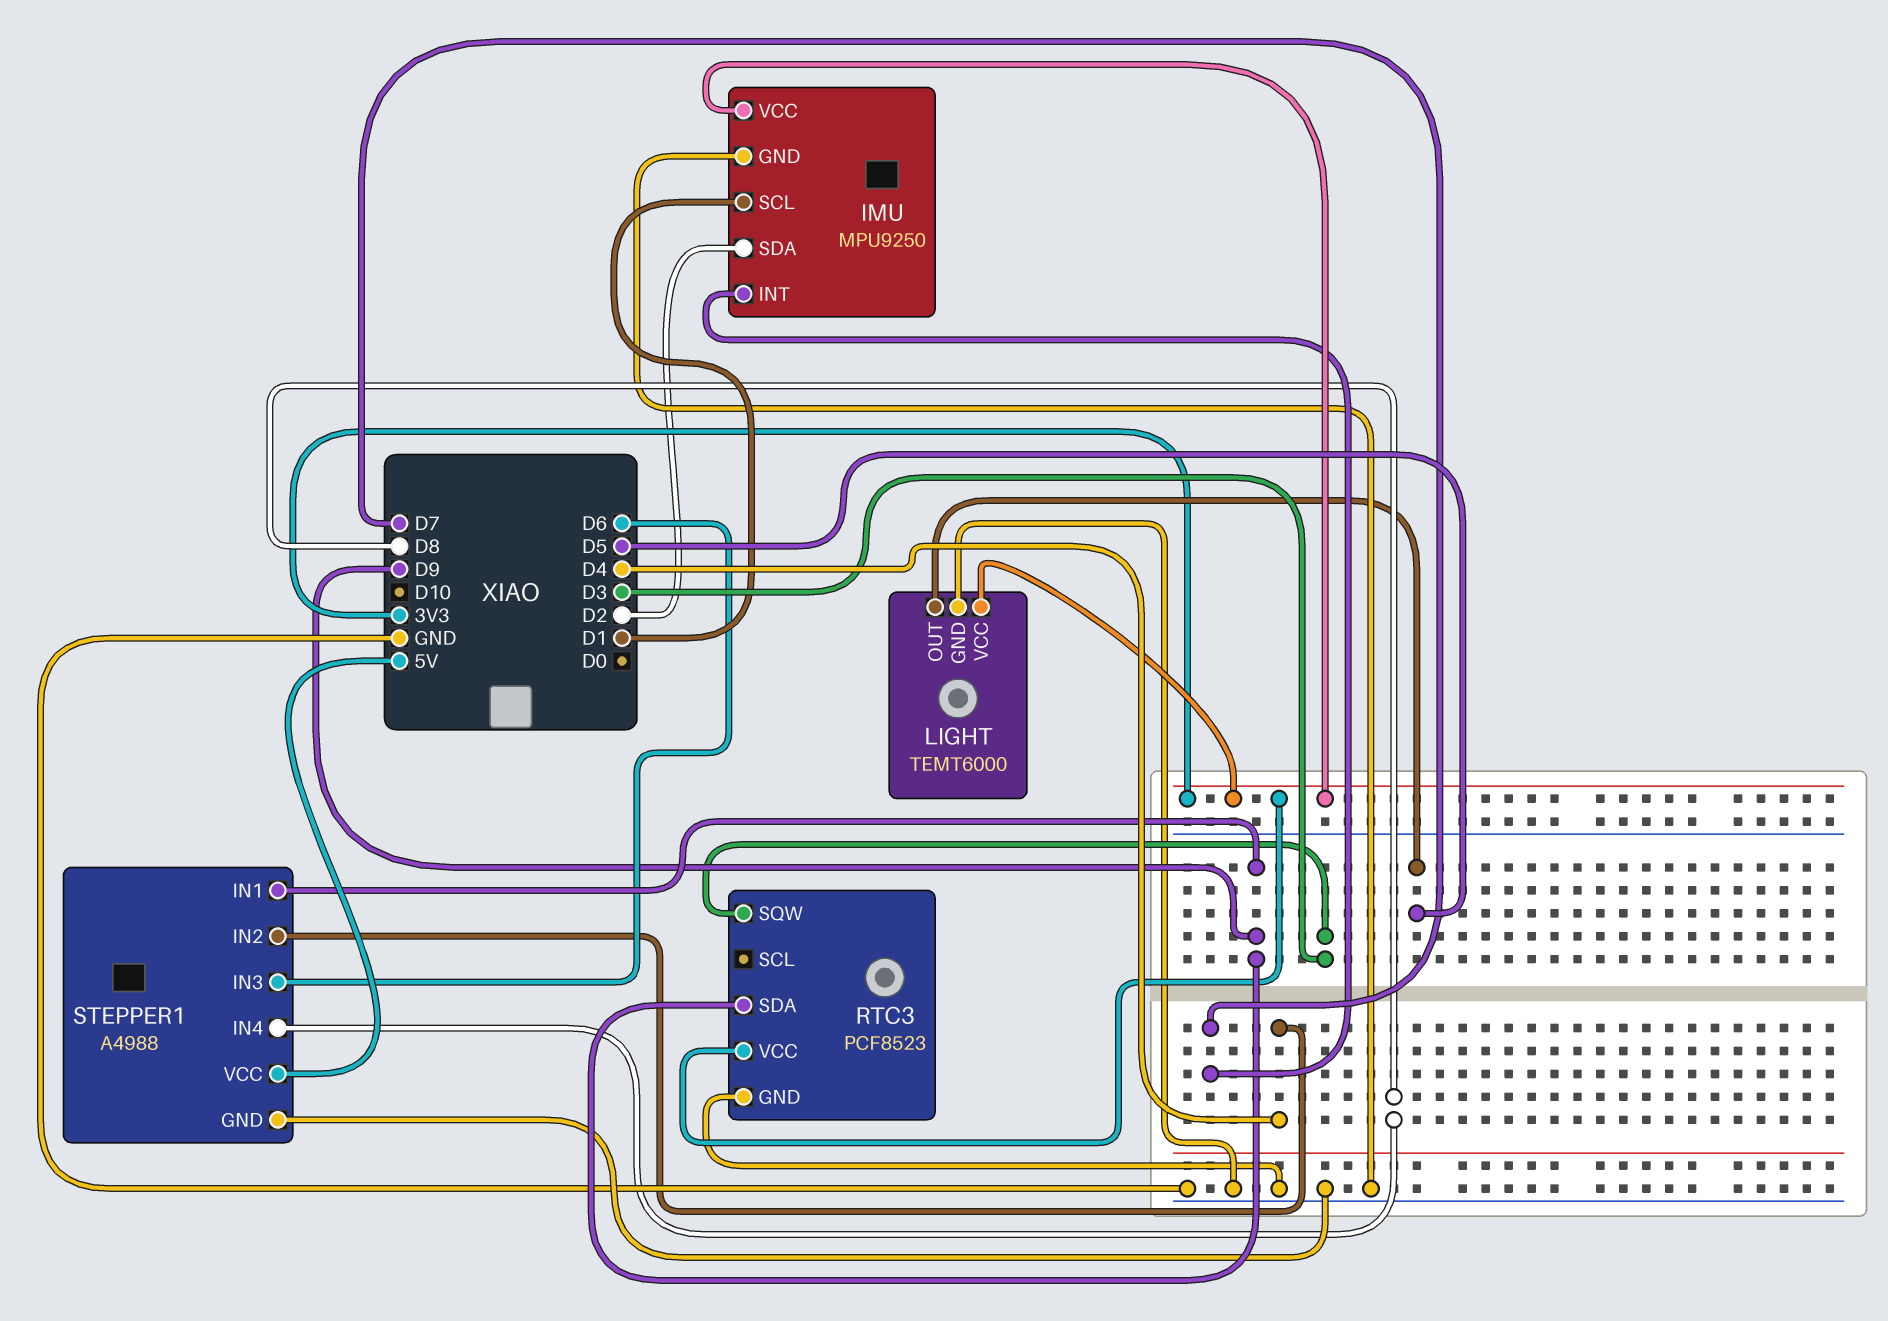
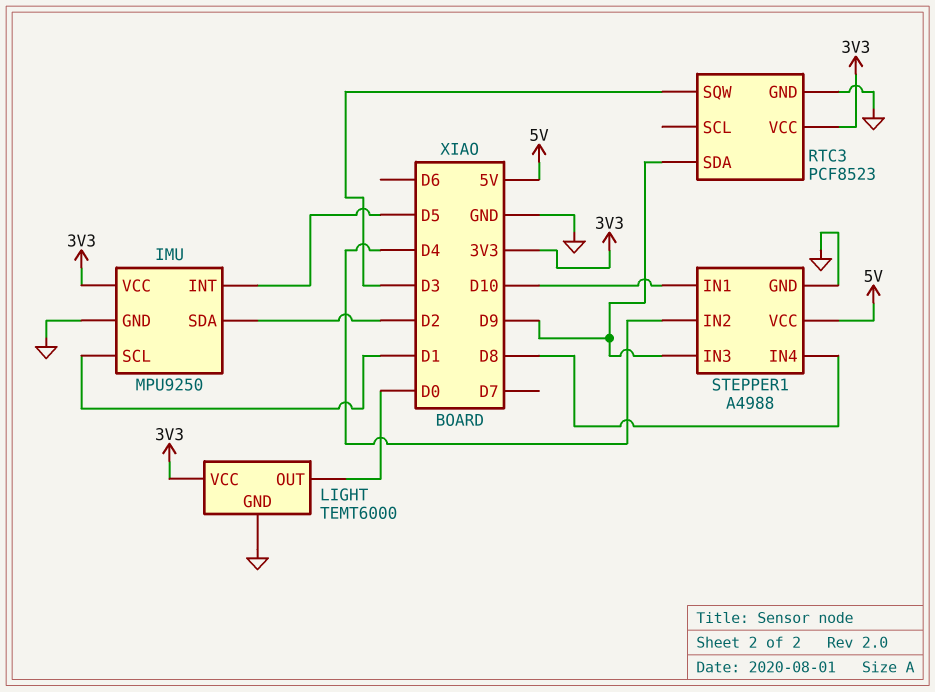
IMU pin INT: D7 -> D5
LIGHT pin OUT: D5 -> D0
STEPPER1 pin IN1: D9 -> D10
STEPPER1 pin IN3: D6 -> D9

